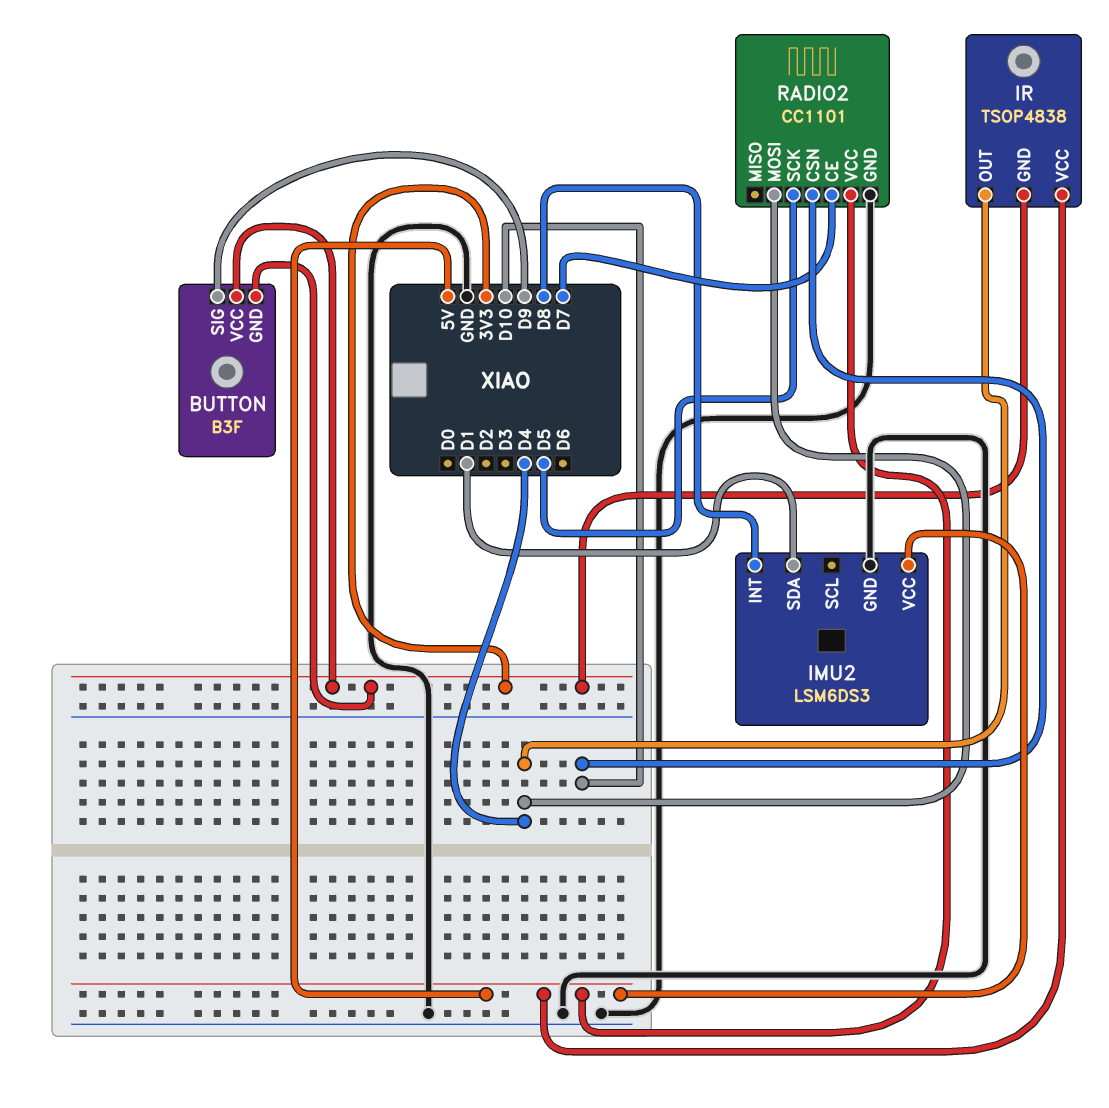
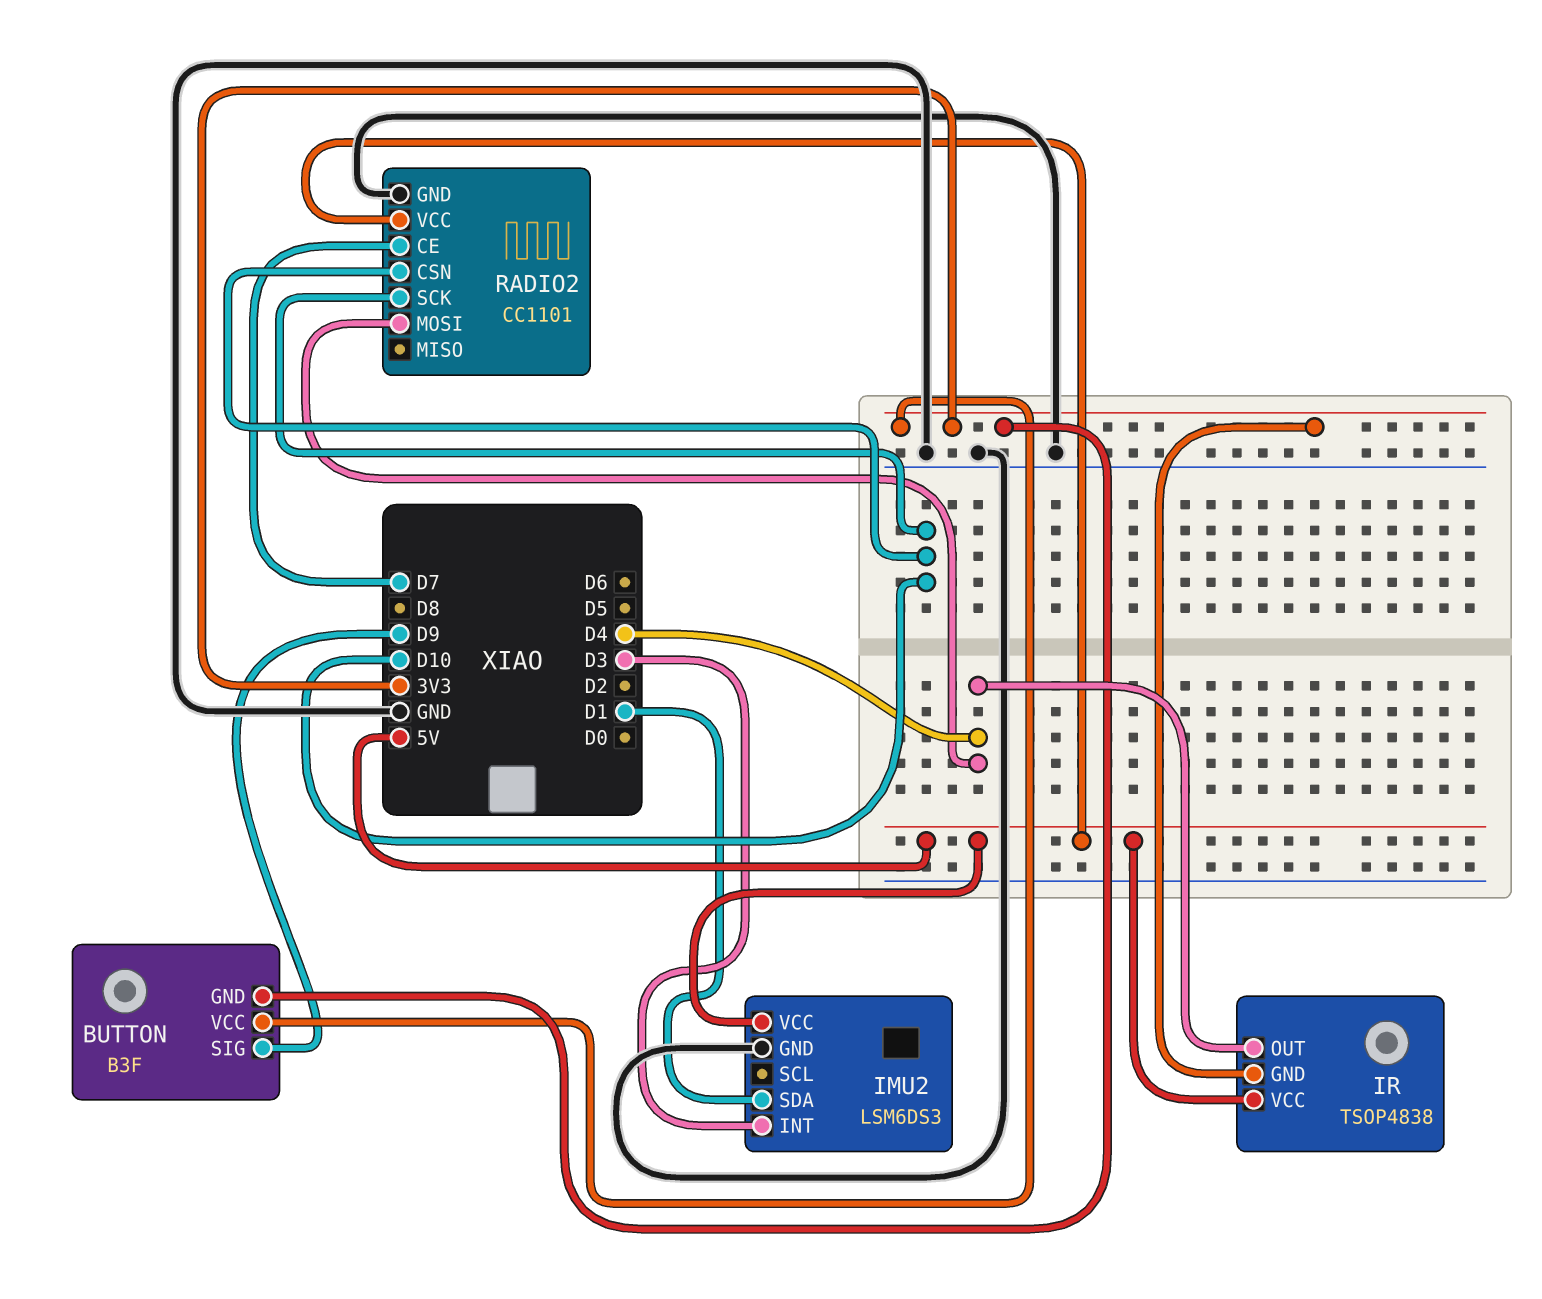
IMU2 pin INT: D8 -> D3
RADIO2 pin SCK: D5 -> D10

